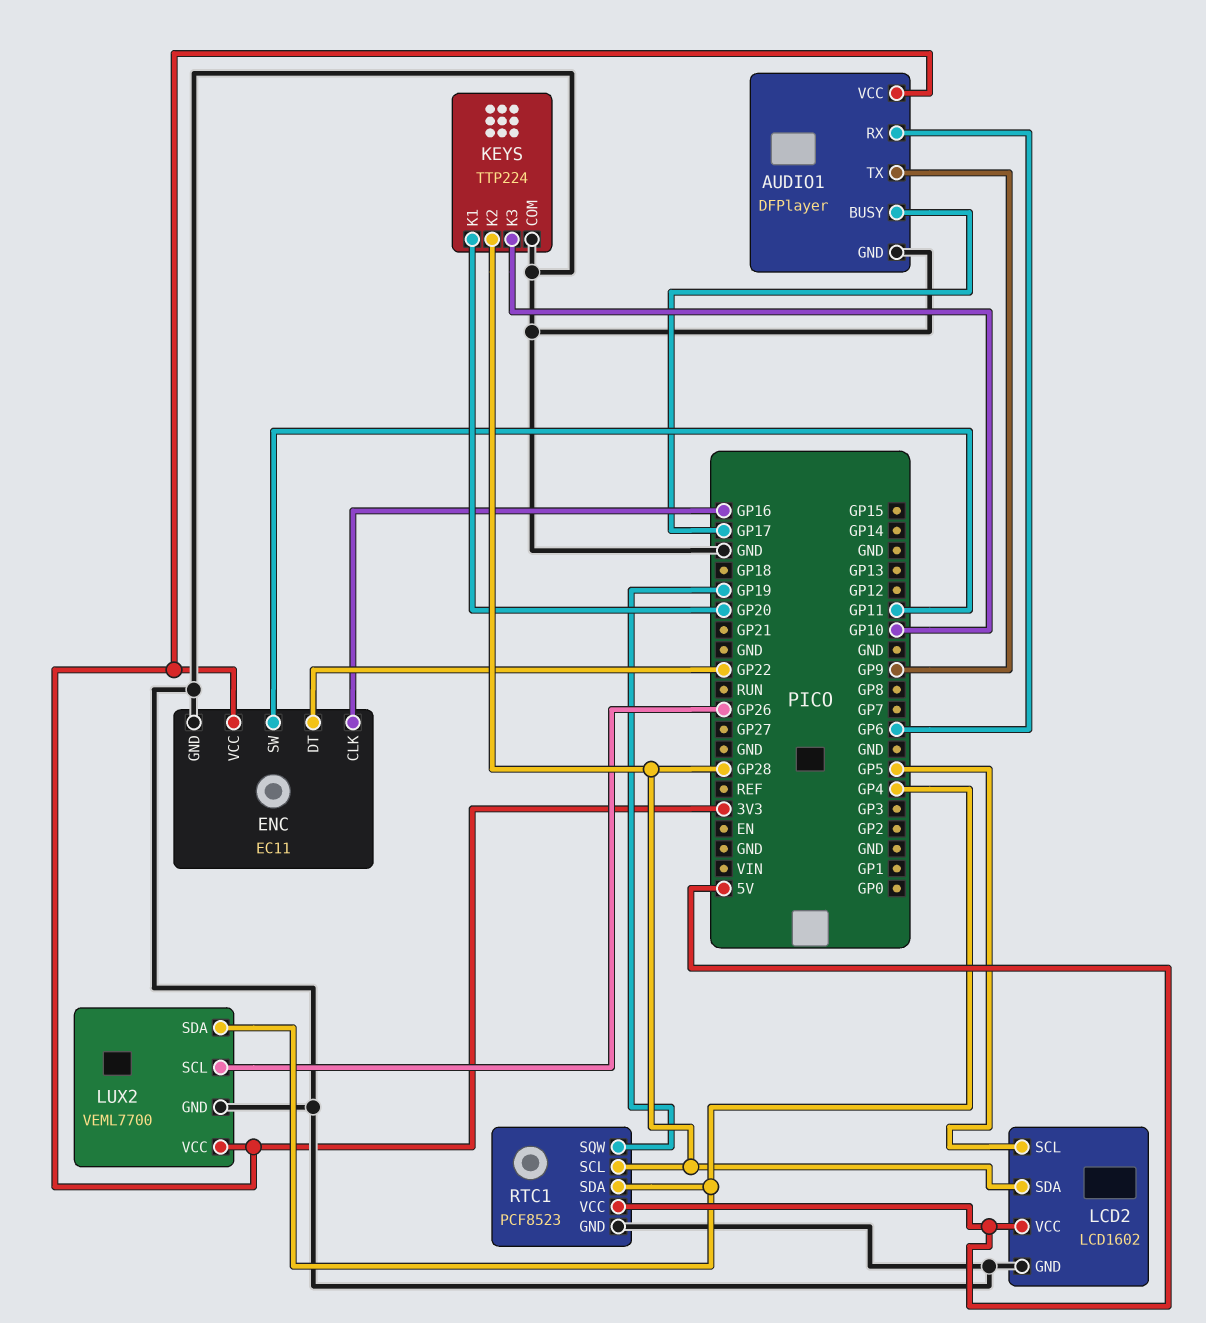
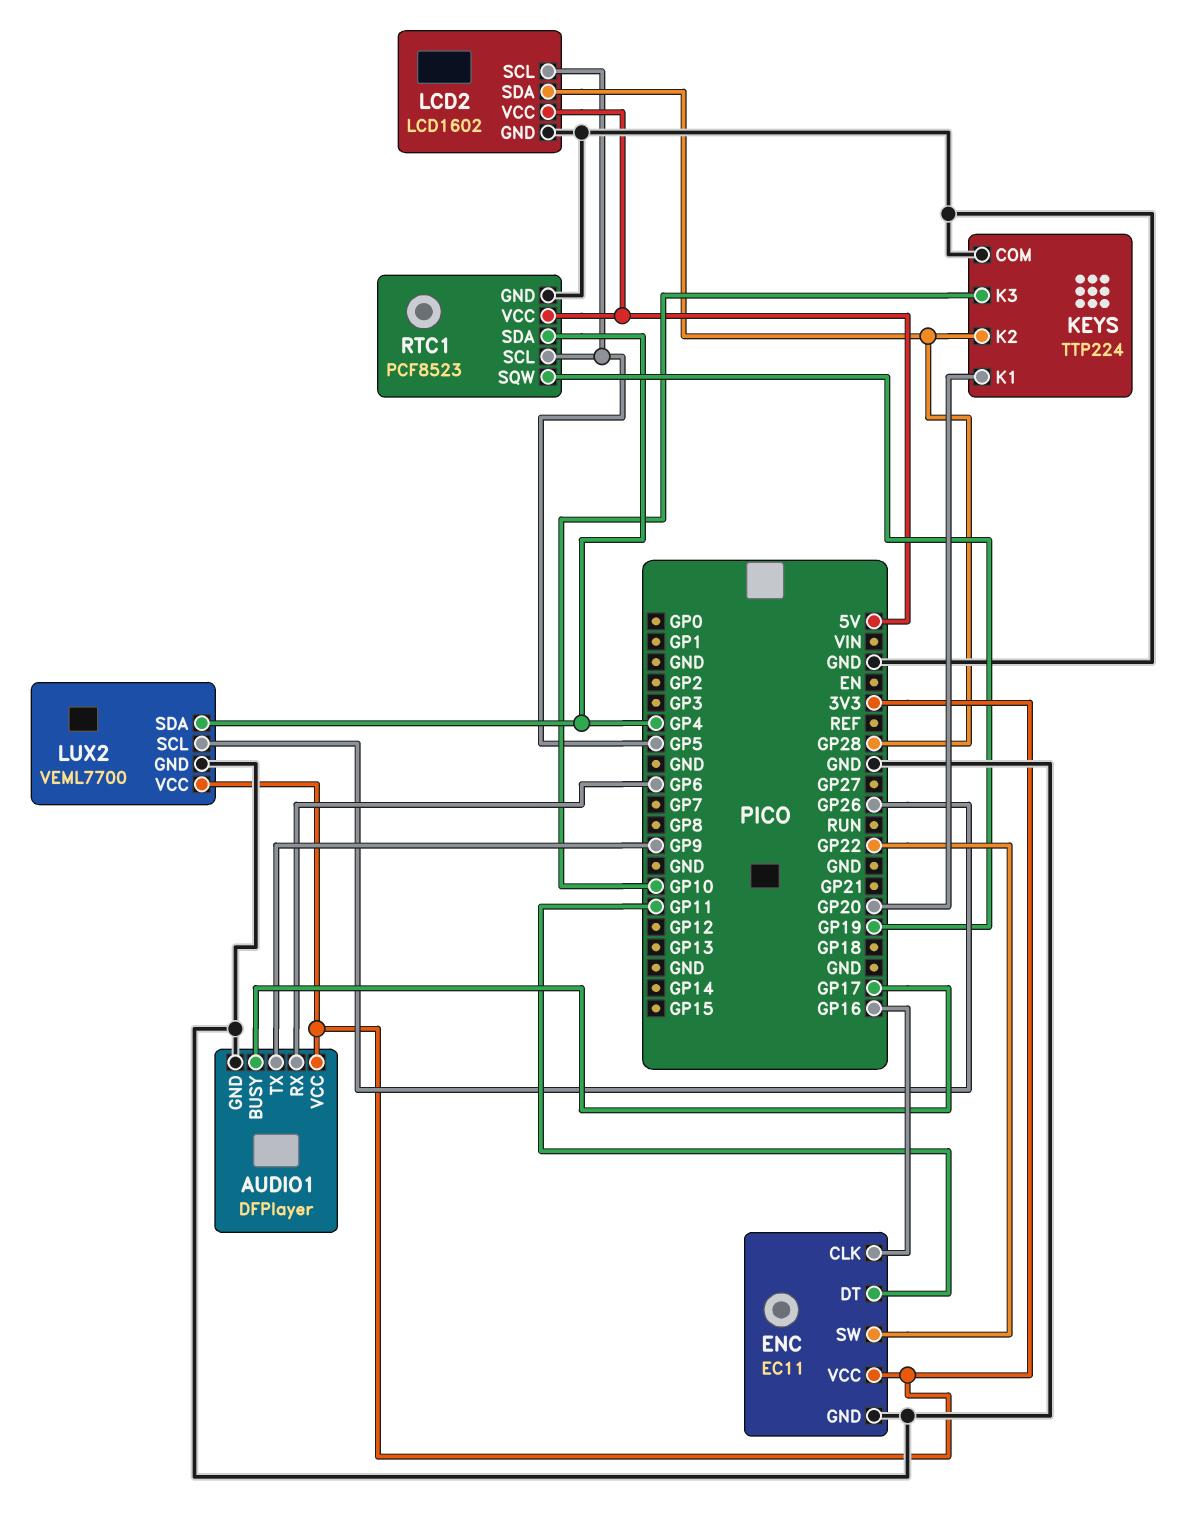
ENC pin DT: GP22 -> GP11
ENC pin SW: GP11 -> GP22
RTC1 pin SCL: GP28 -> GP5

